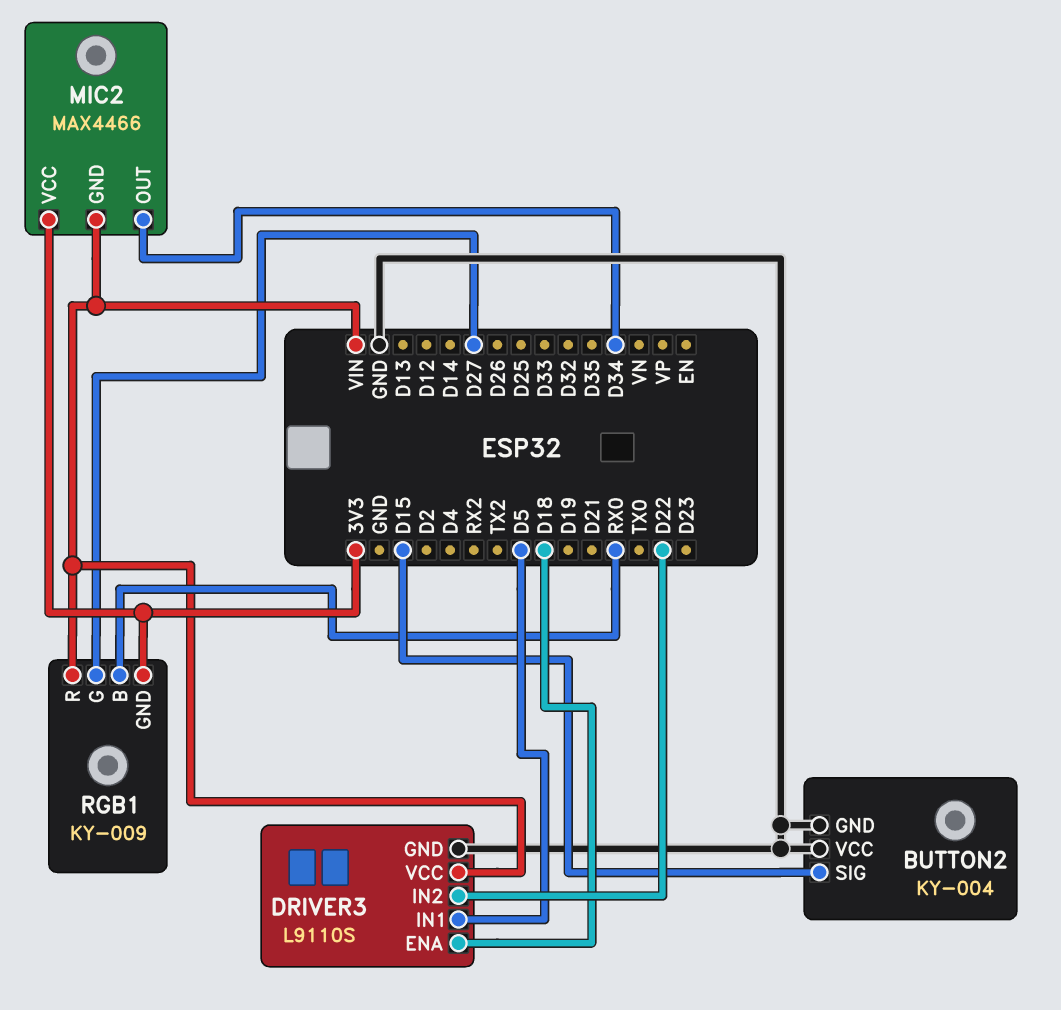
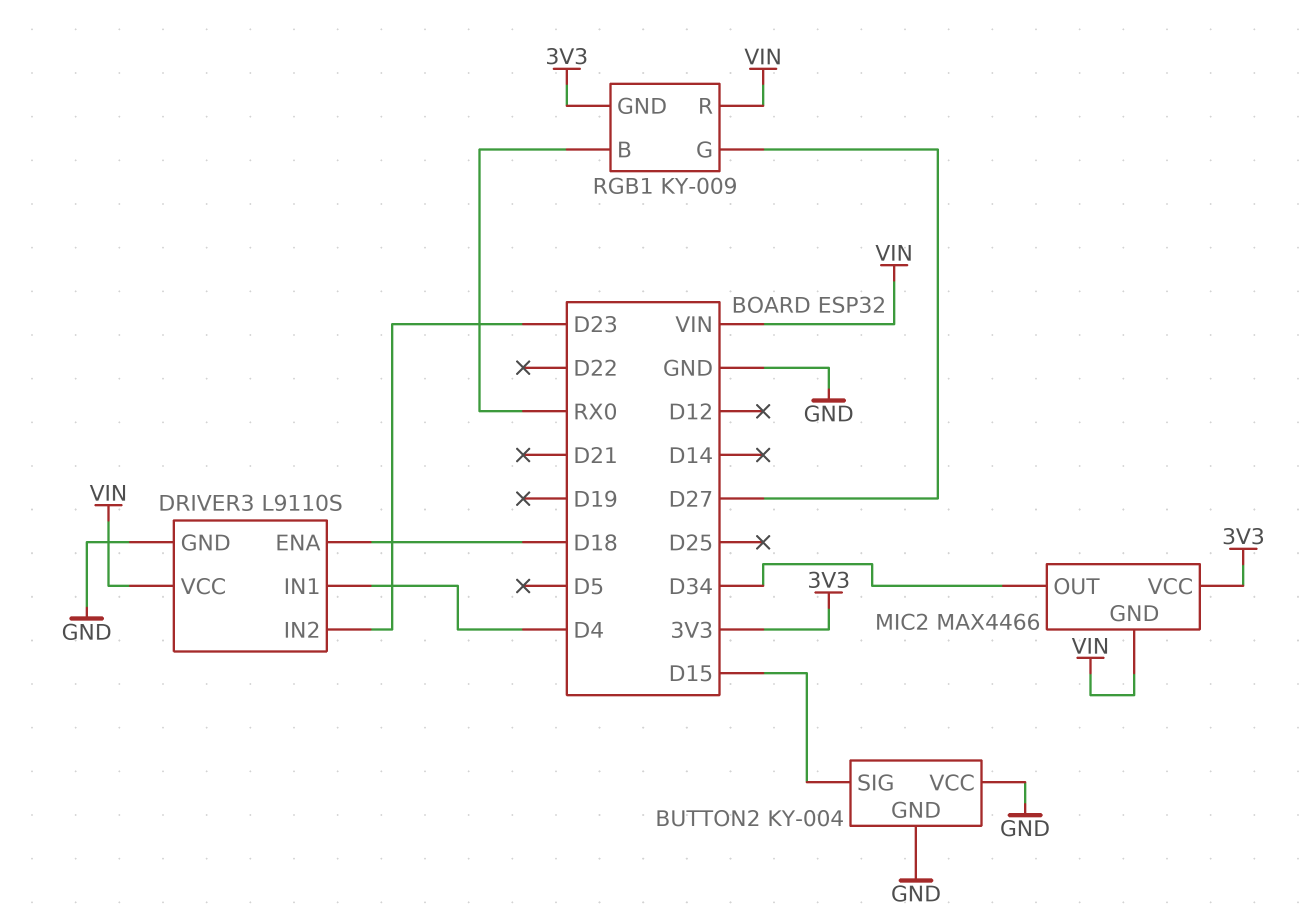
DRIVER3 pin IN1: D5 -> D4
DRIVER3 pin IN2: D22 -> D23

